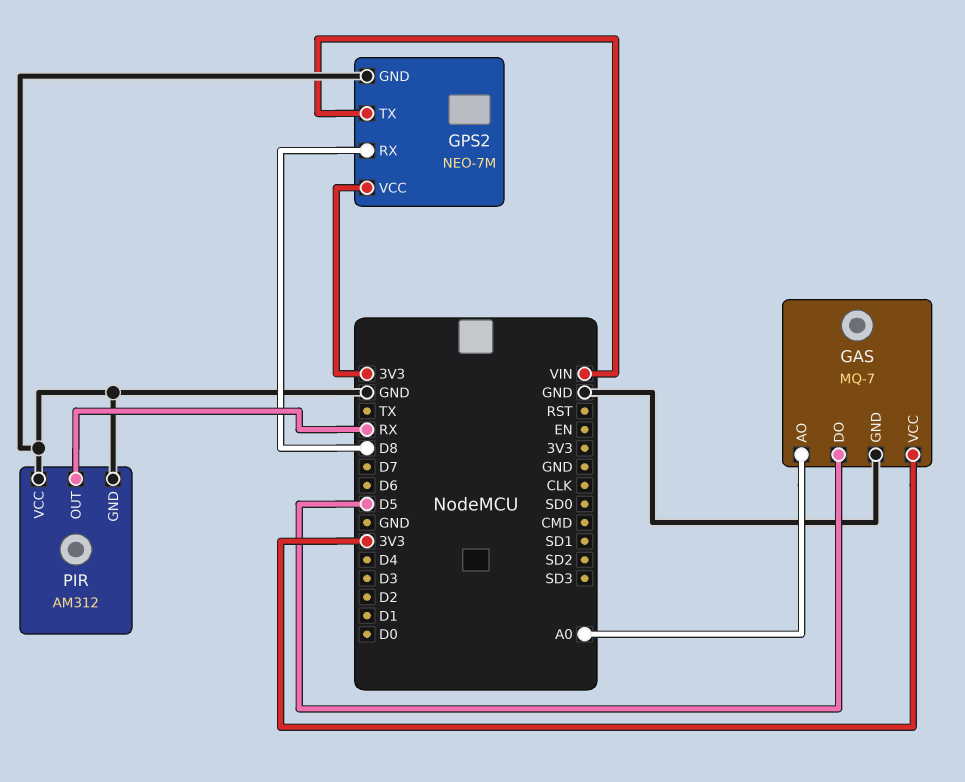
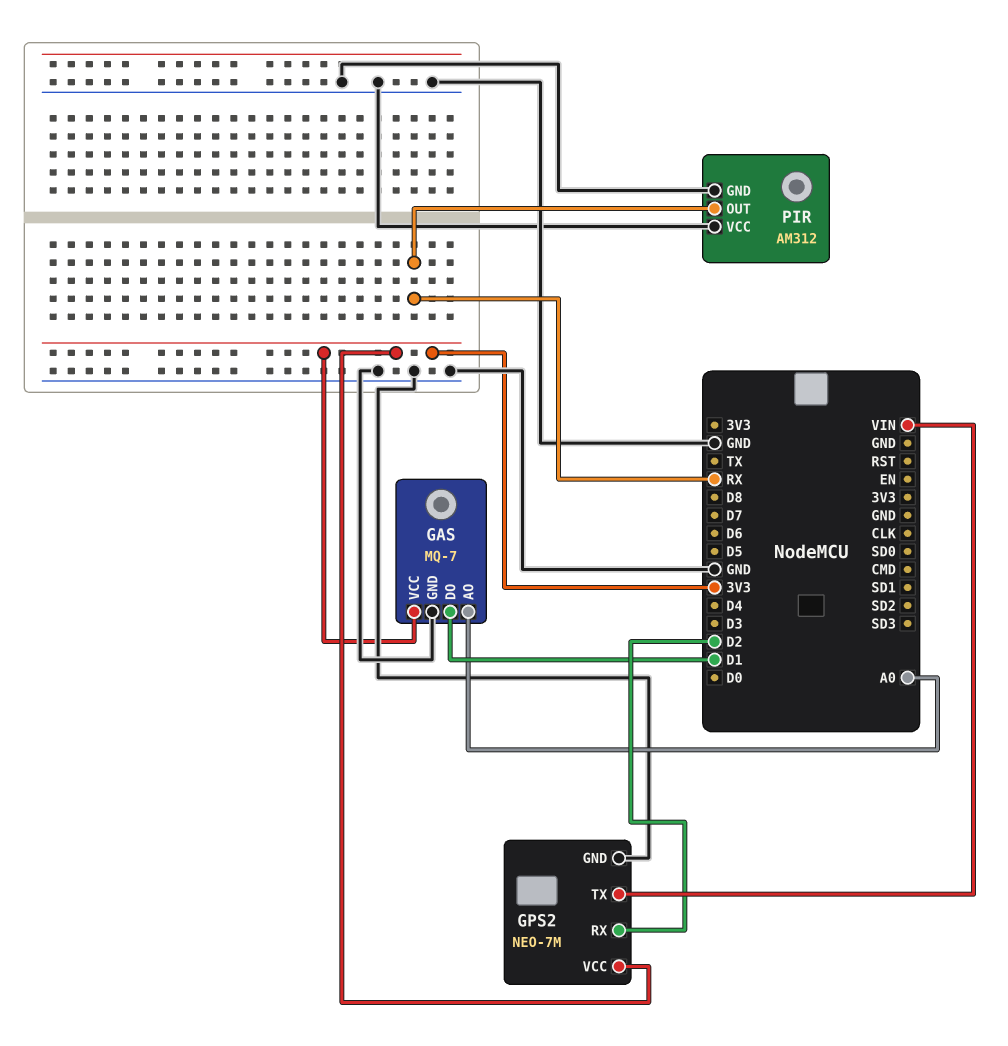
GAS pin DO: D5 -> D1
GPS2 pin RX: D8 -> D2

